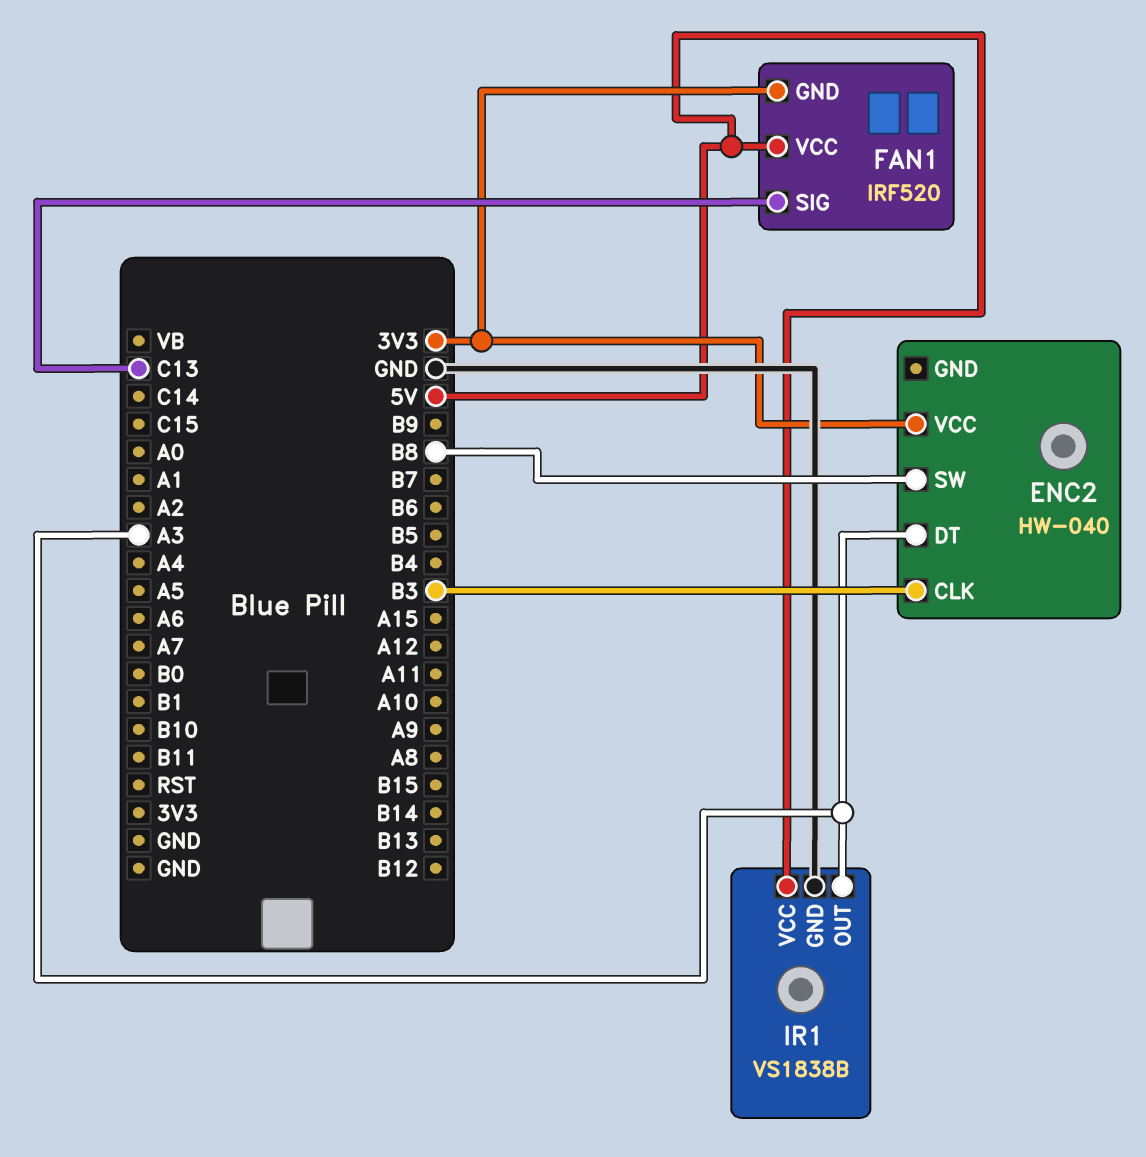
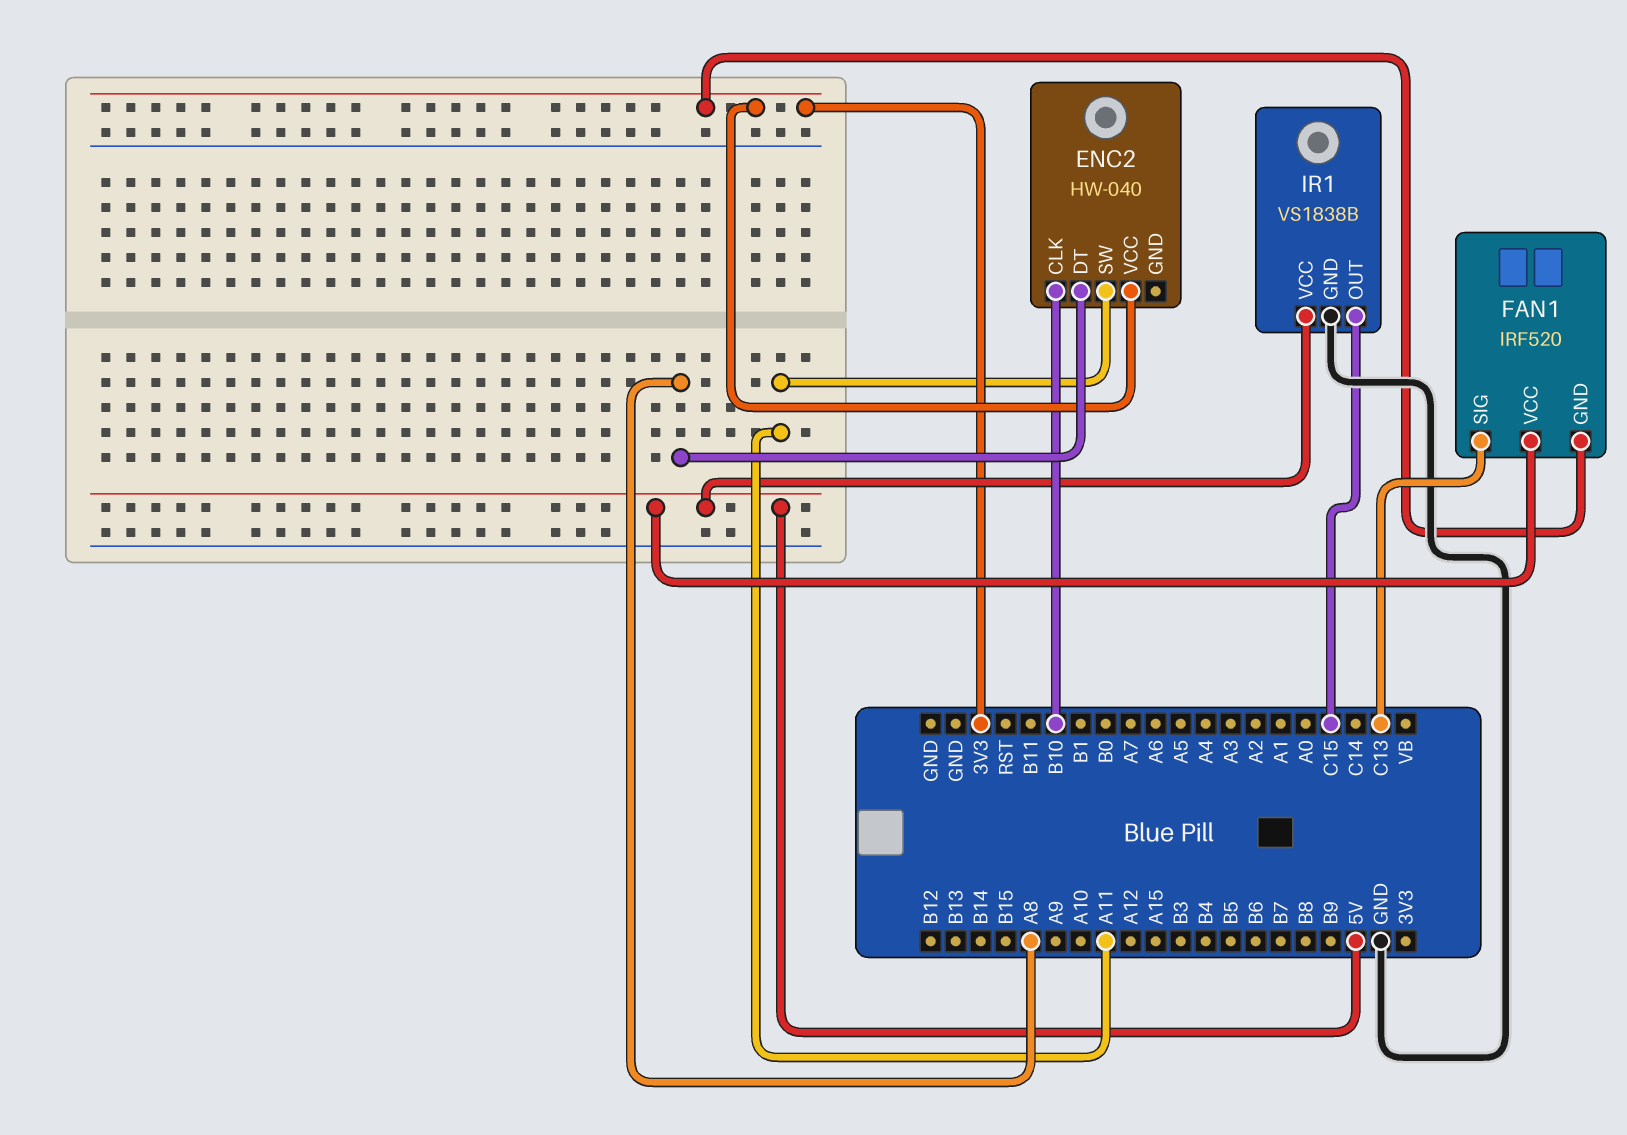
ENC2 pin CLK: B3 -> B10
ENC2 pin DT: A3 -> A8
ENC2 pin SW: B8 -> A11
IR1 pin OUT: A3 -> C15

